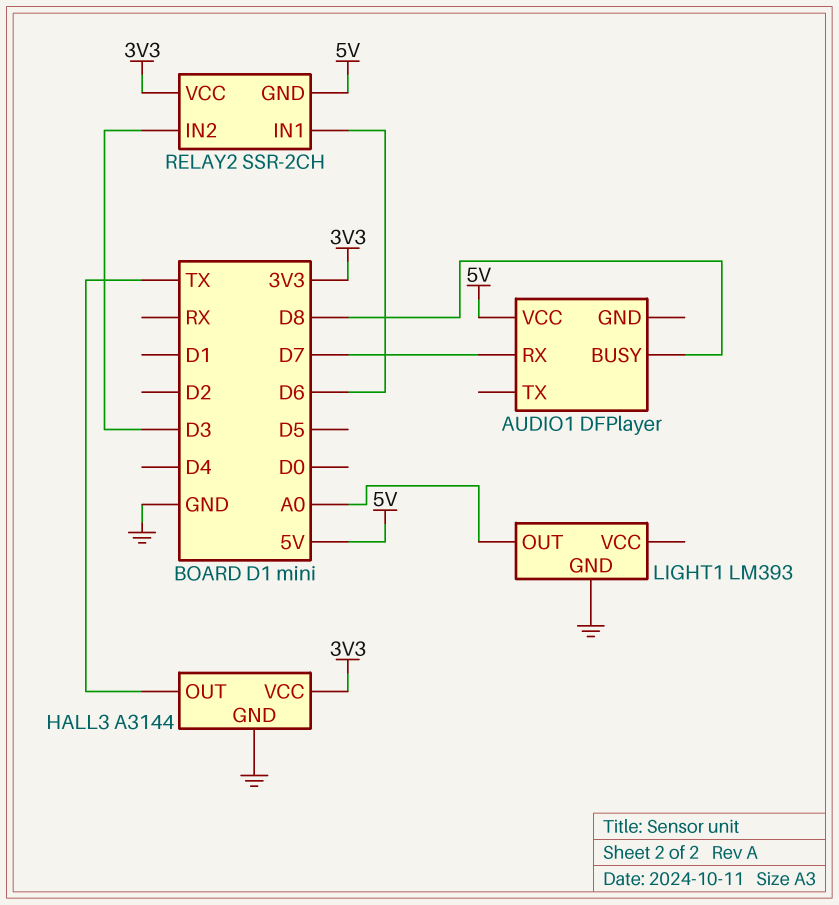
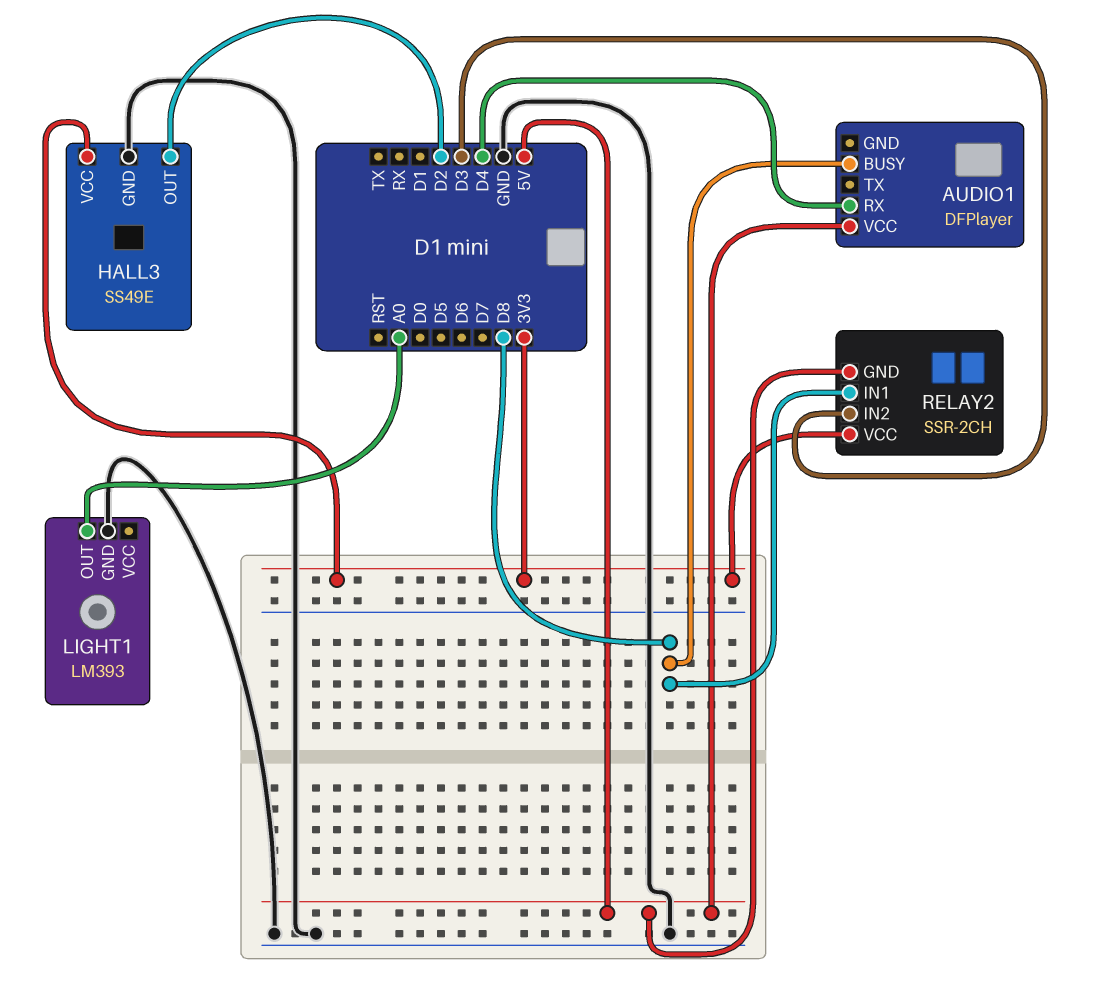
AUDIO1 pin RX: D7 -> D4
HALL3: A3144 -> SS49E
HALL3 pin OUT: TX -> D2
RELAY2 pin IN1: D6 -> D8

